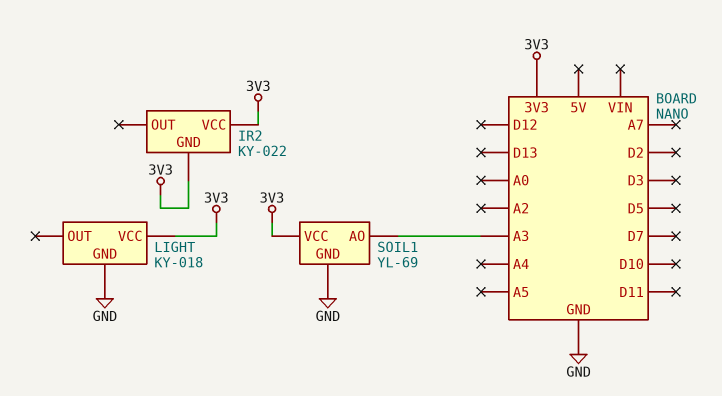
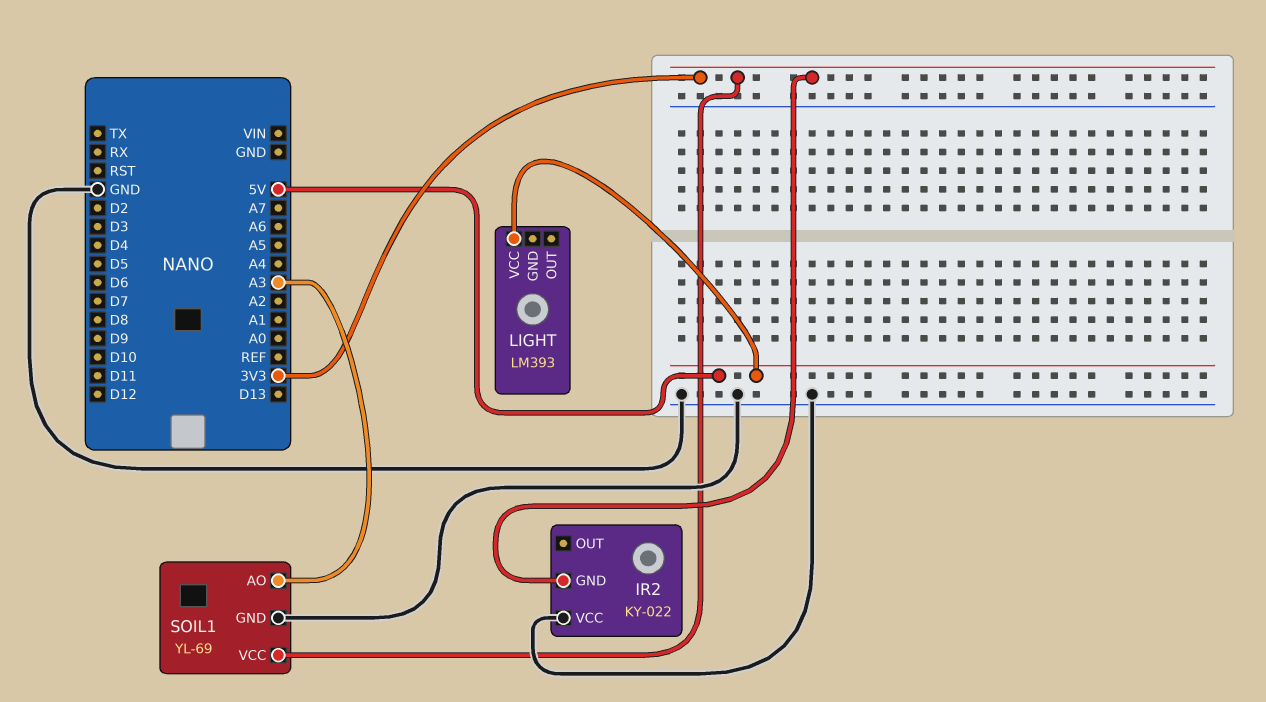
IR2 pin VCC: 3V3 -> GND
LIGHT: KY-018 -> LM393
LIGHT pin GND: GND -> none
LIGHT pin VCC: 3V3 -> 5V

